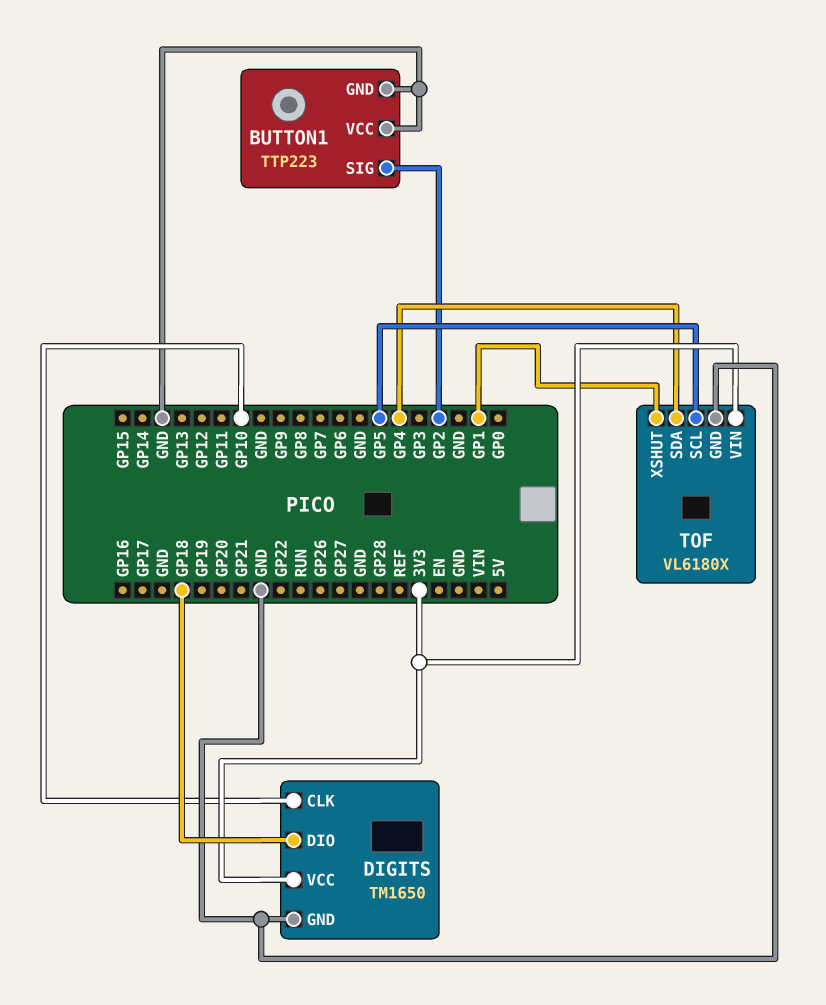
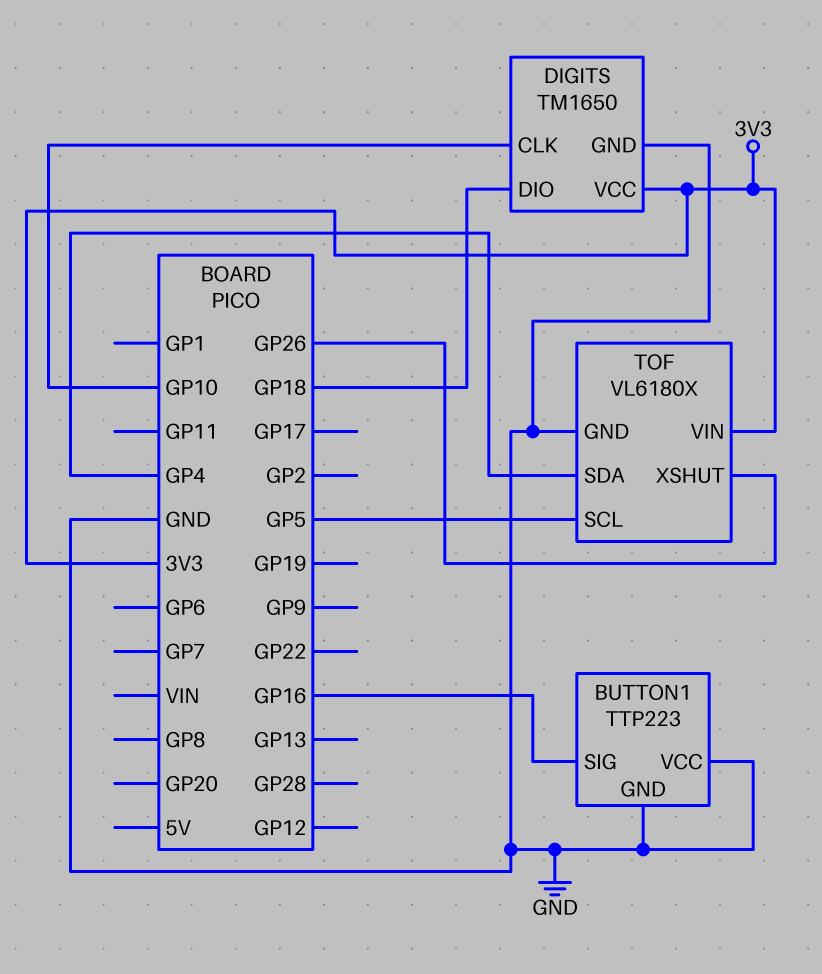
BUTTON1 pin SIG: GP2 -> GP16
TOF pin XSHUT: GP1 -> GP26

